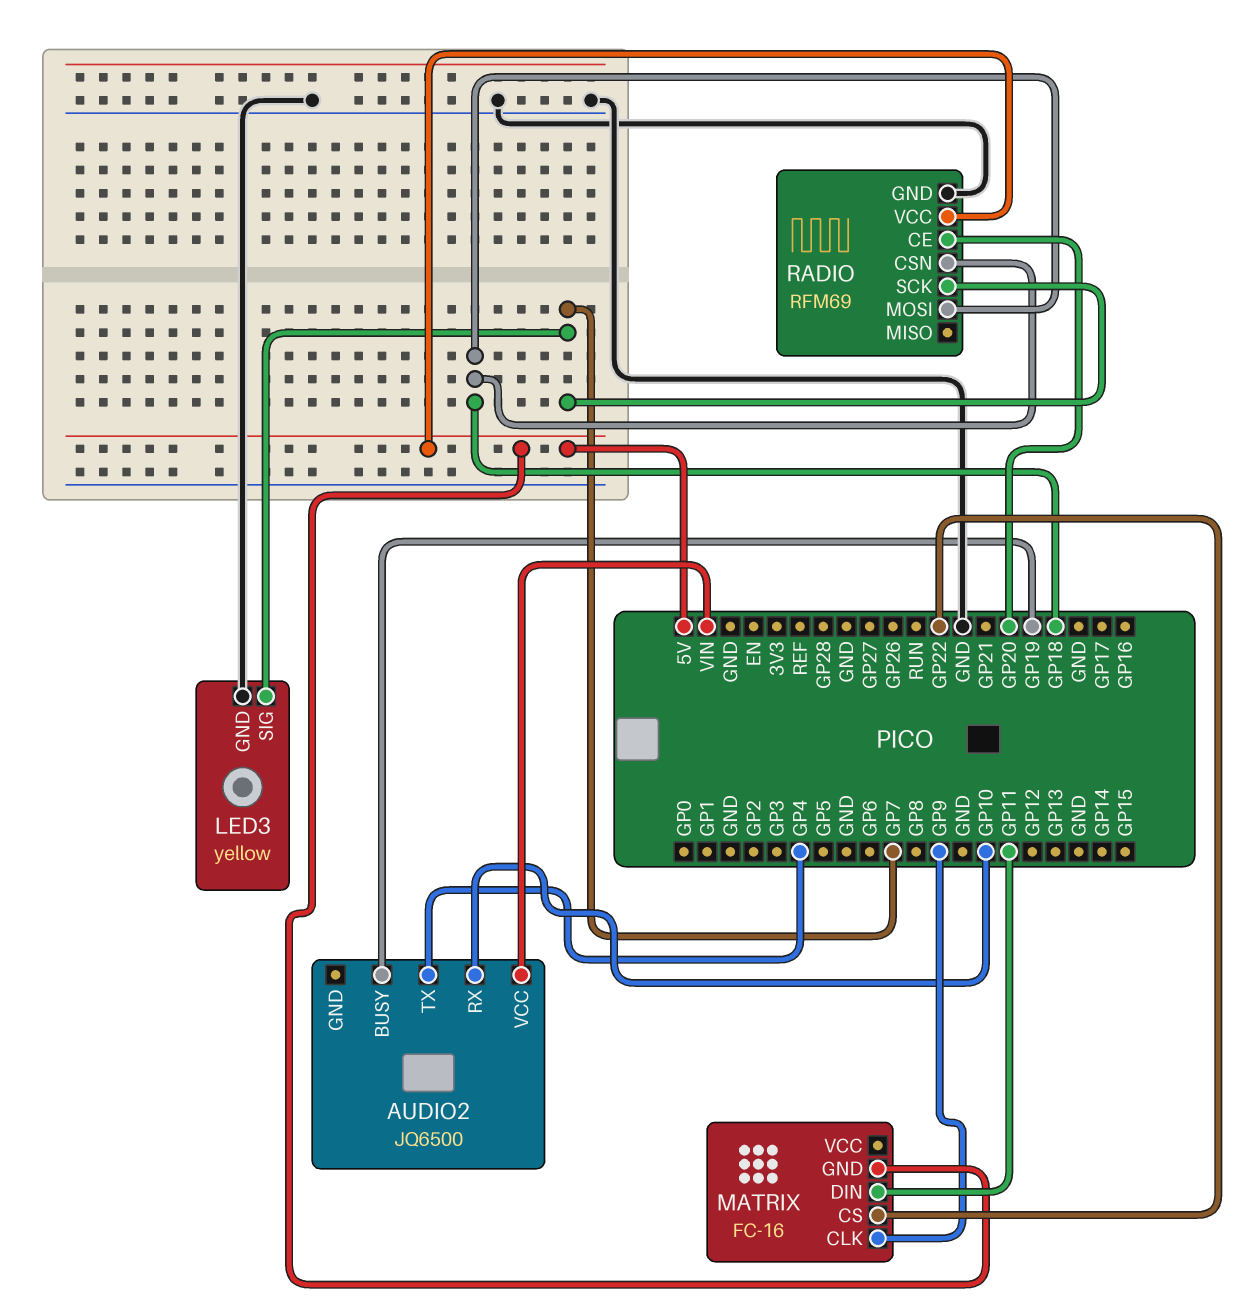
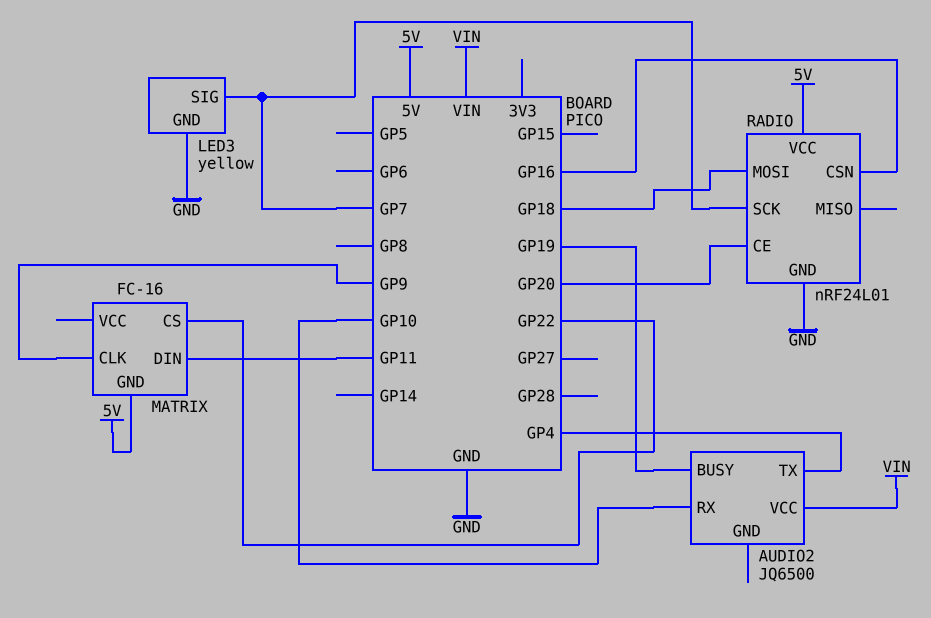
RADIO: RFM69 -> nRF24L01
RADIO pin CSN: GP18 -> GP16

